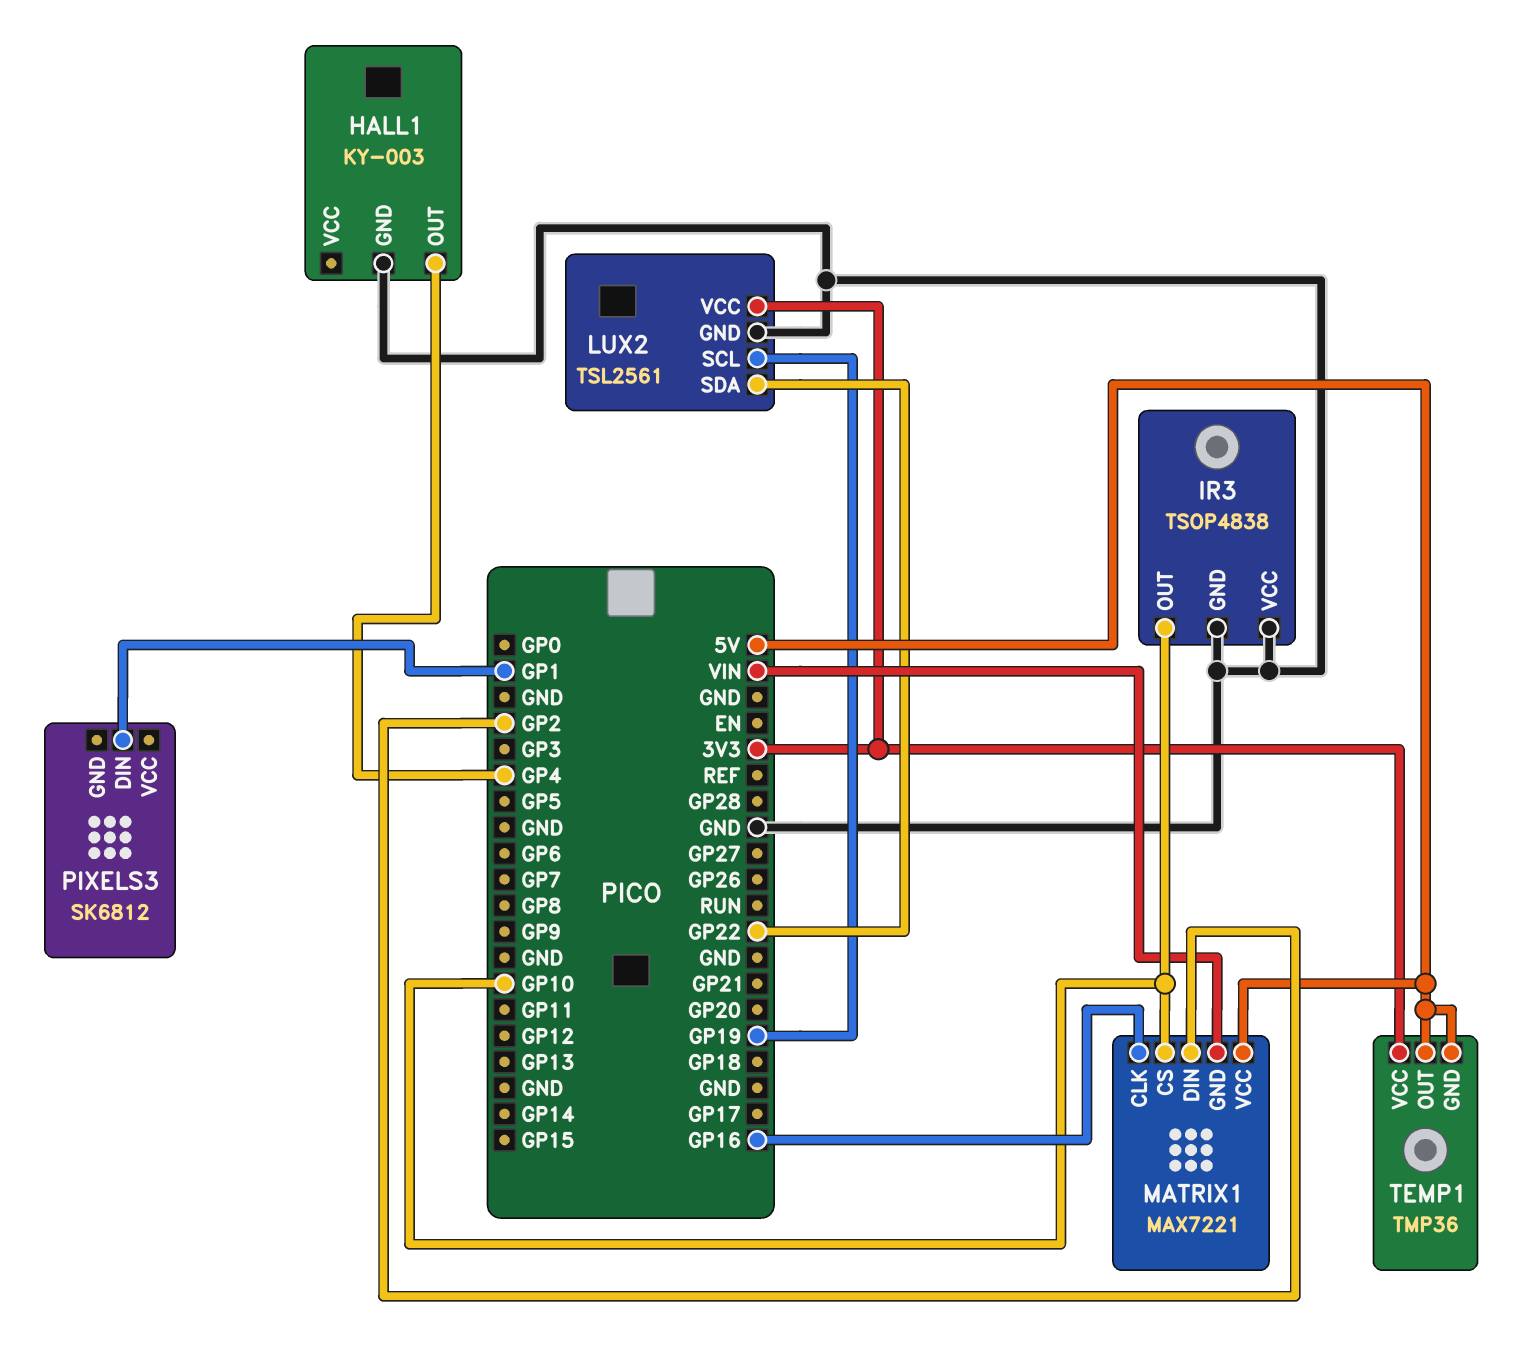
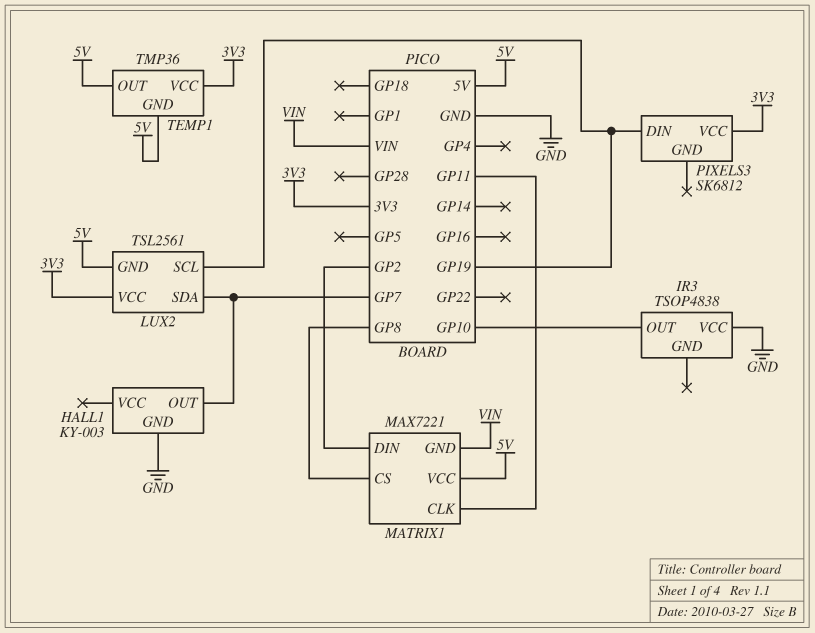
HALL1 pin OUT: GP4 -> GP7
IR3 pin GND: GND -> none
LUX2 pin GND: GND -> 5V
LUX2 pin SDA: GP22 -> GP7
MATRIX1 pin CLK: GP16 -> GP11
MATRIX1 pin CS: GP10 -> GP8
PIXELS3 pin DIN: GP1 -> GP19
PIXELS3 pin VCC: none -> 3V3

